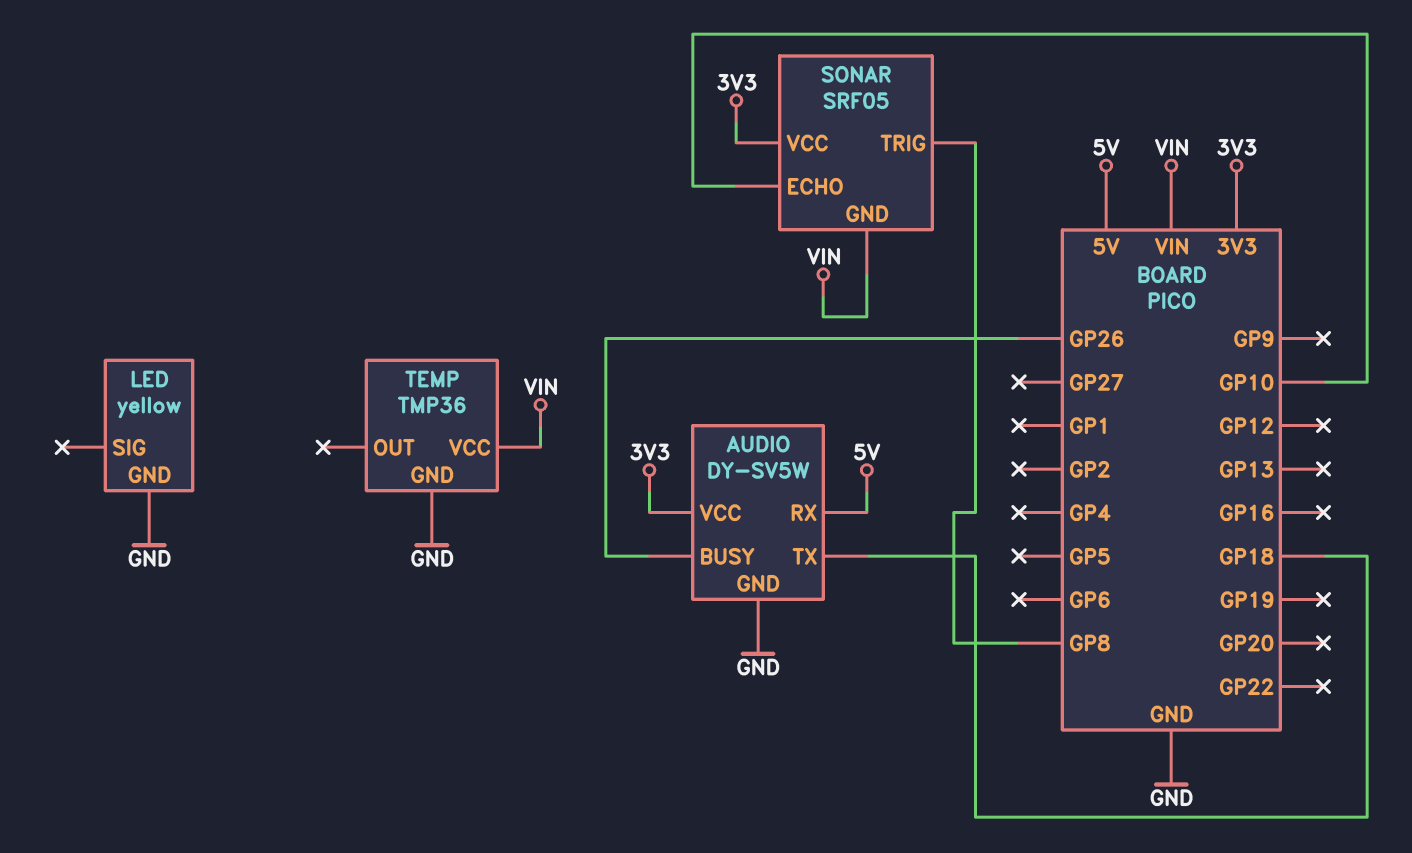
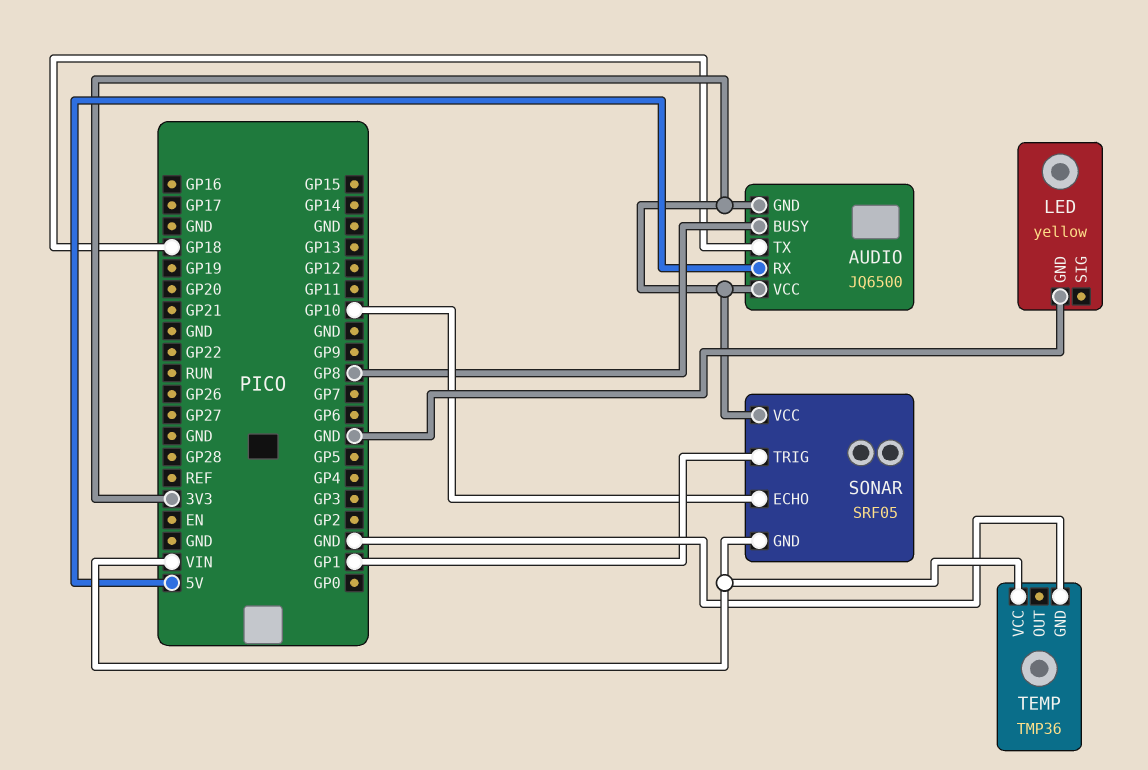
AUDIO: DY-SV5W -> JQ6500
AUDIO pin BUSY: GP26 -> GP8
AUDIO pin GND: GND -> 3V3
SONAR pin TRIG: GP8 -> GP1

